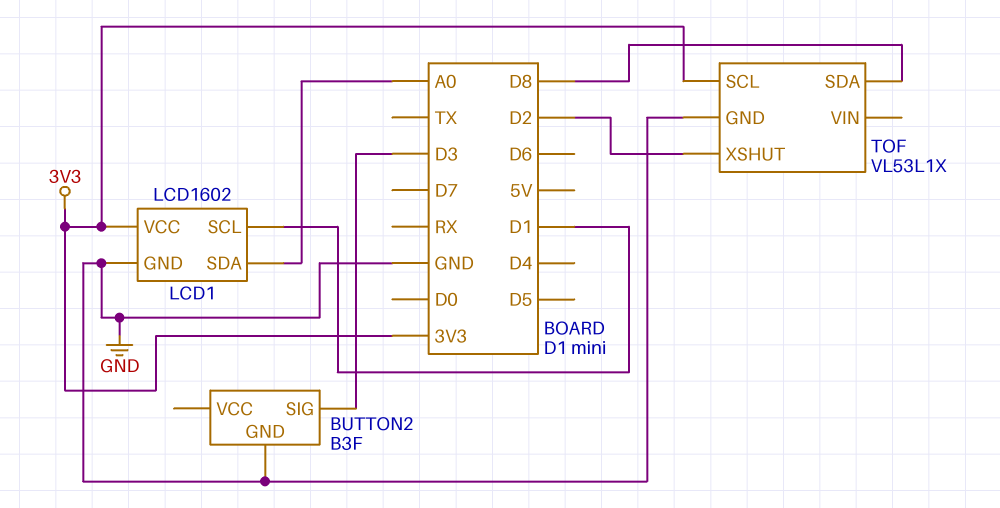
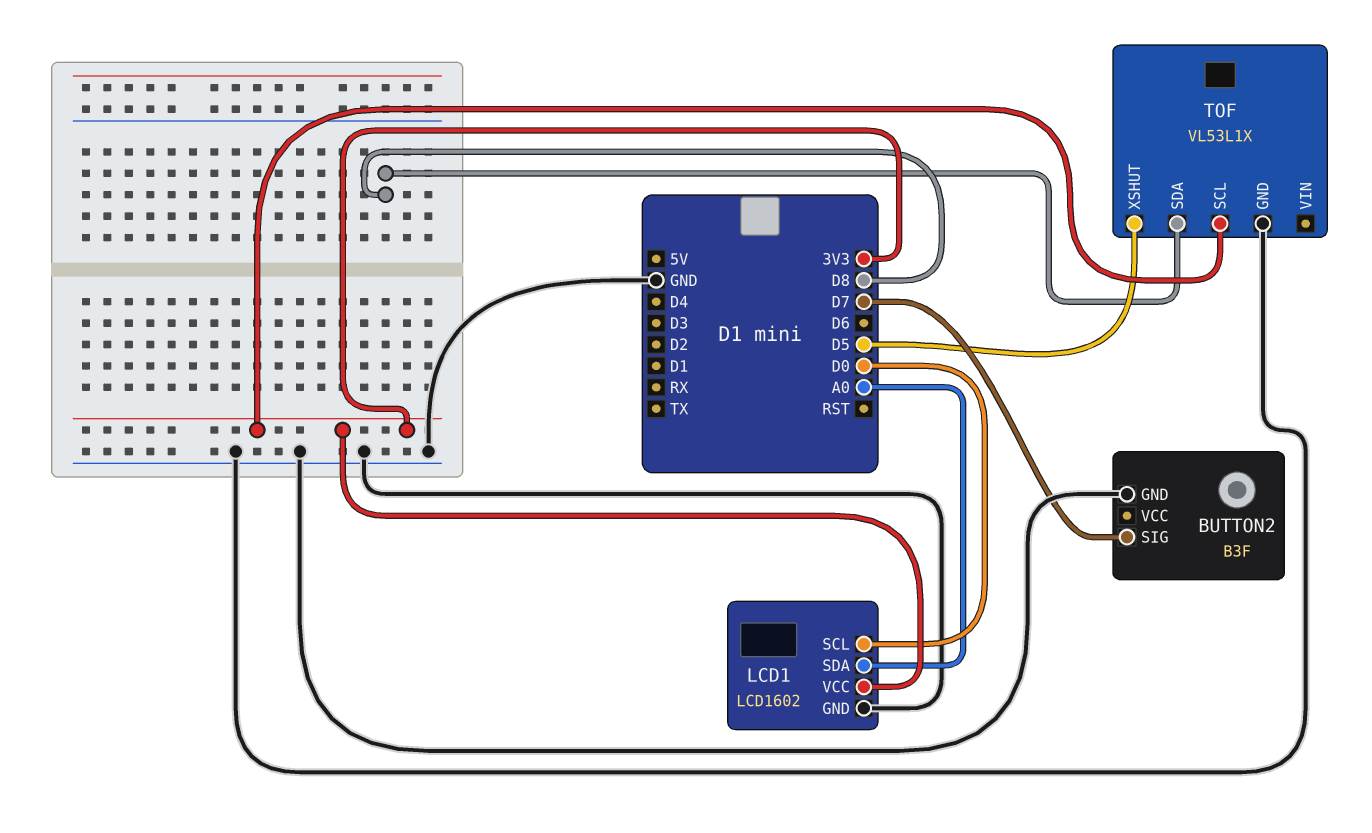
BUTTON2 pin SIG: D3 -> D7
LCD1 pin SCL: D1 -> D0
TOF pin XSHUT: D2 -> D5

